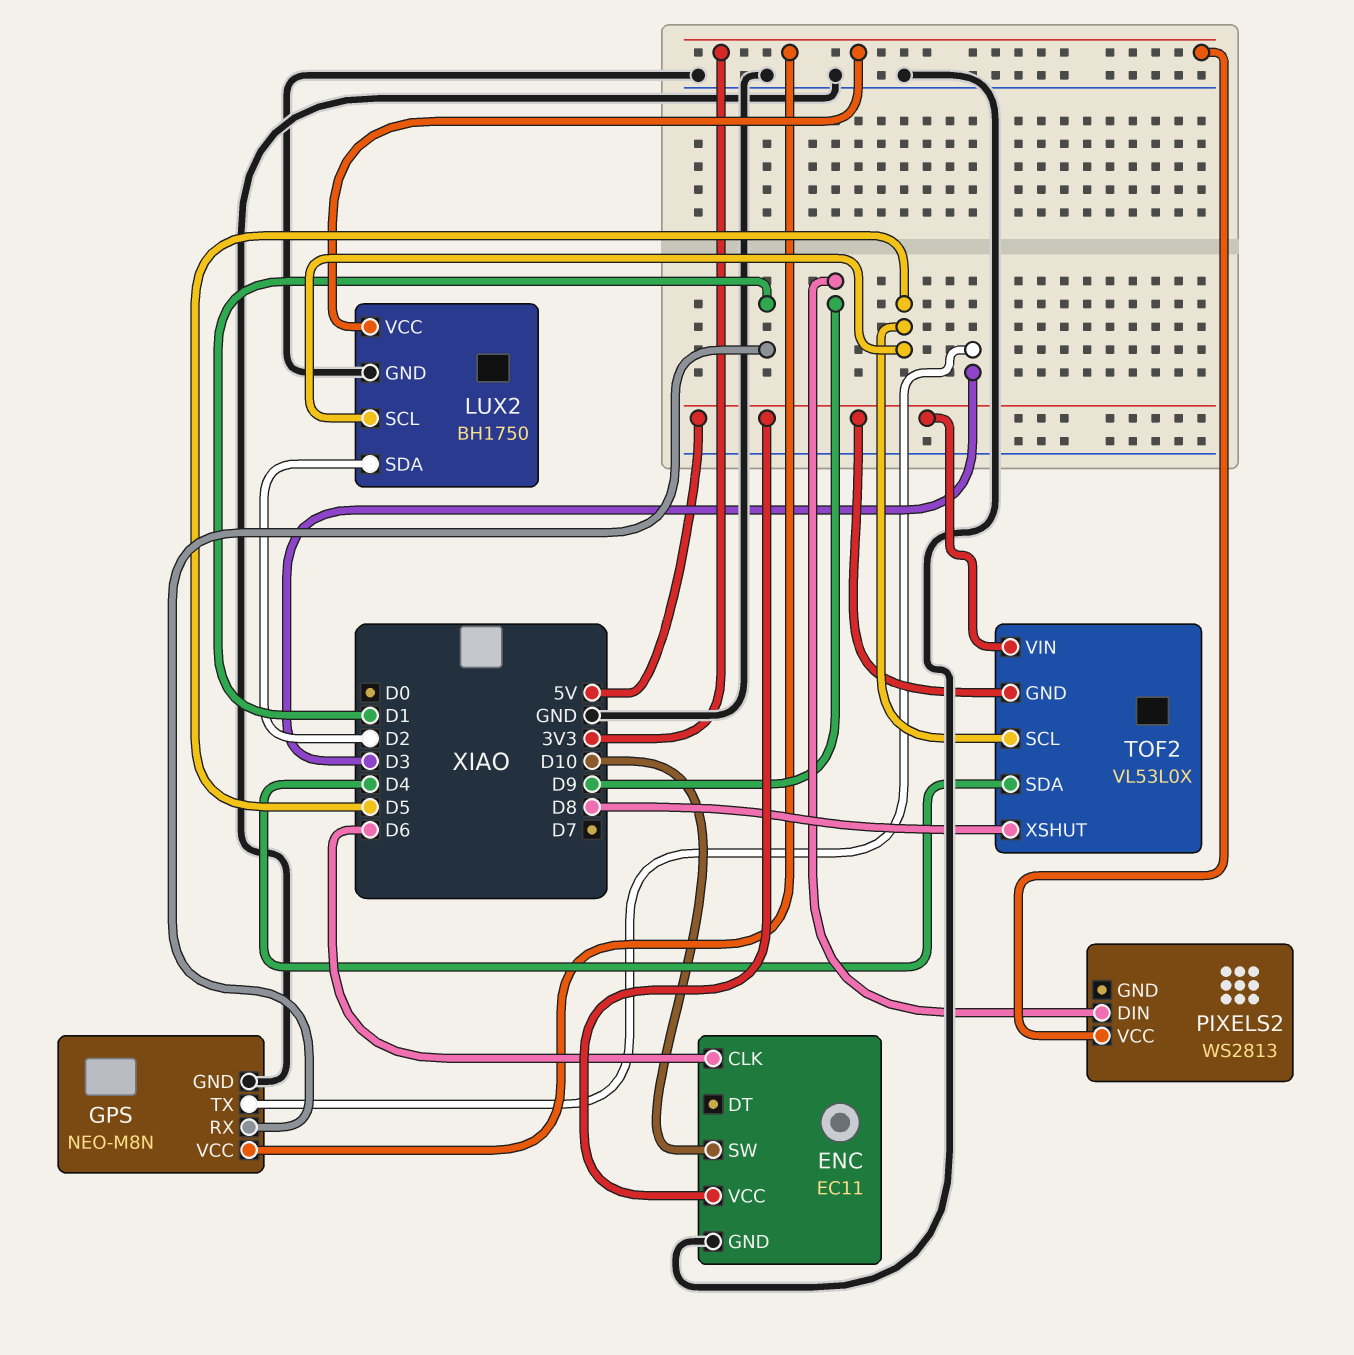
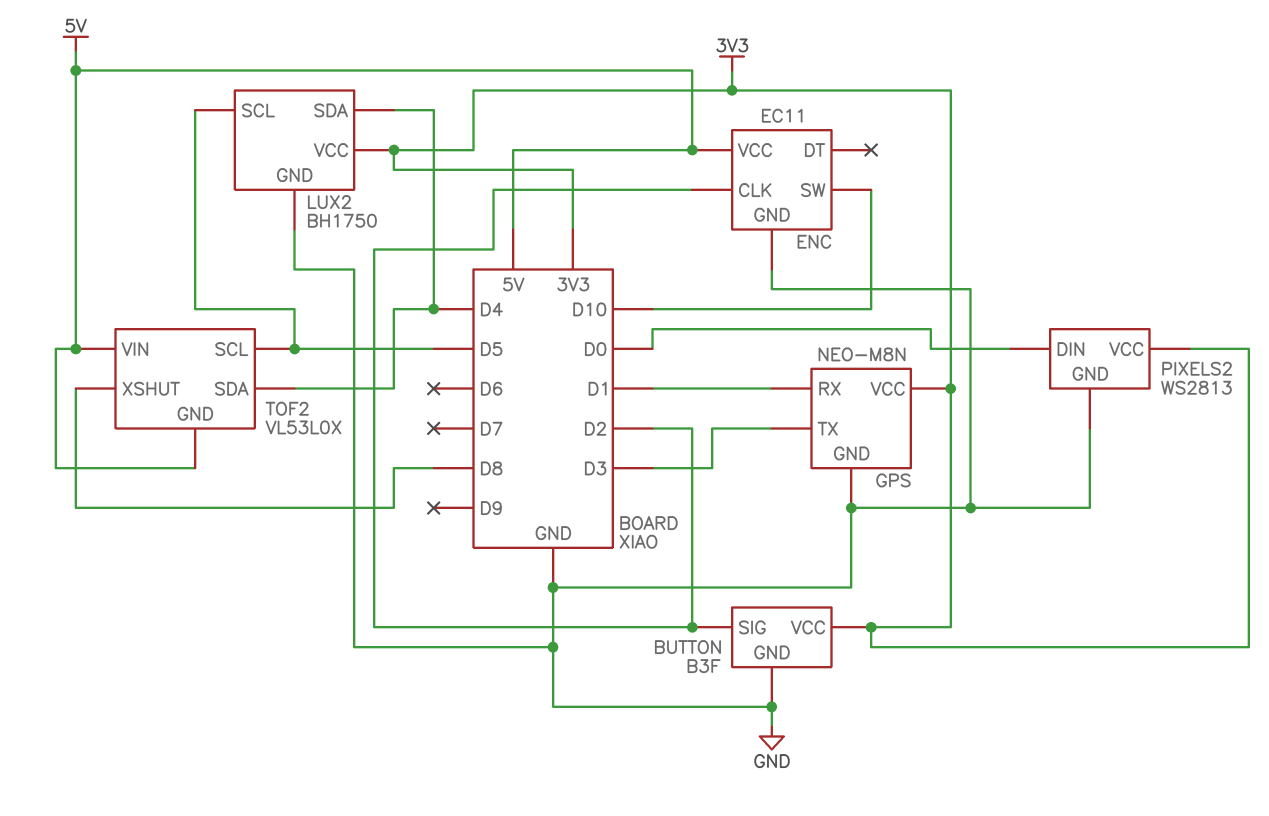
BUTTON: none -> B3F
BUTTON pin GND: none -> GND
BUTTON pin SIG: none -> D2
BUTTON pin VCC: none -> 3V3
ENC pin CLK: D6 -> D2
LUX2 pin SDA: D2 -> D4
PIXELS2 pin DIN: D9 -> D0
PIXELS2 pin GND: none -> GND

